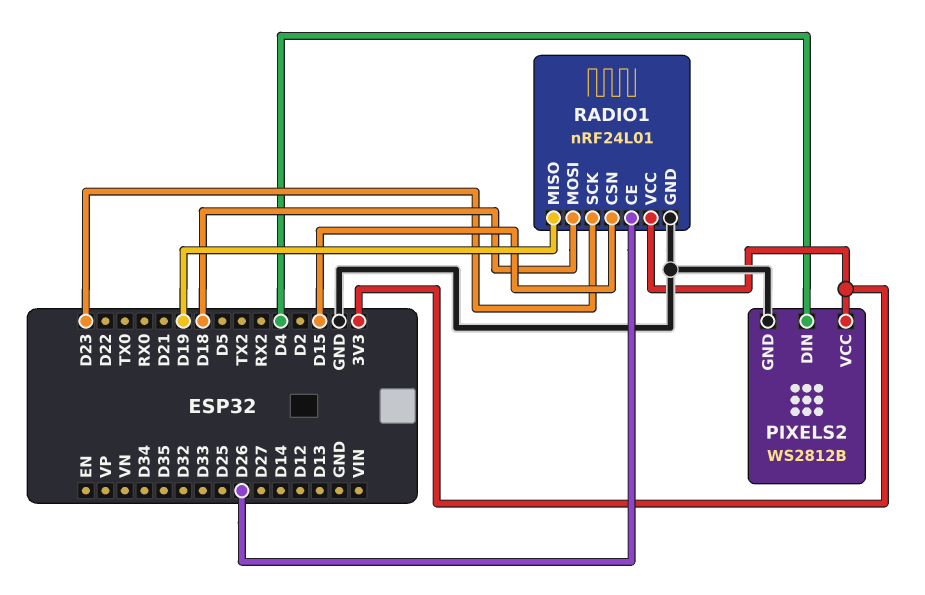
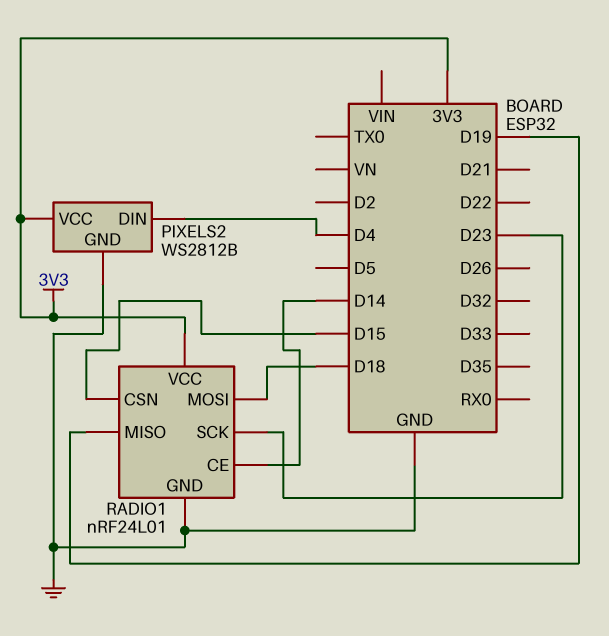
RADIO1 pin CE: D26 -> D14

